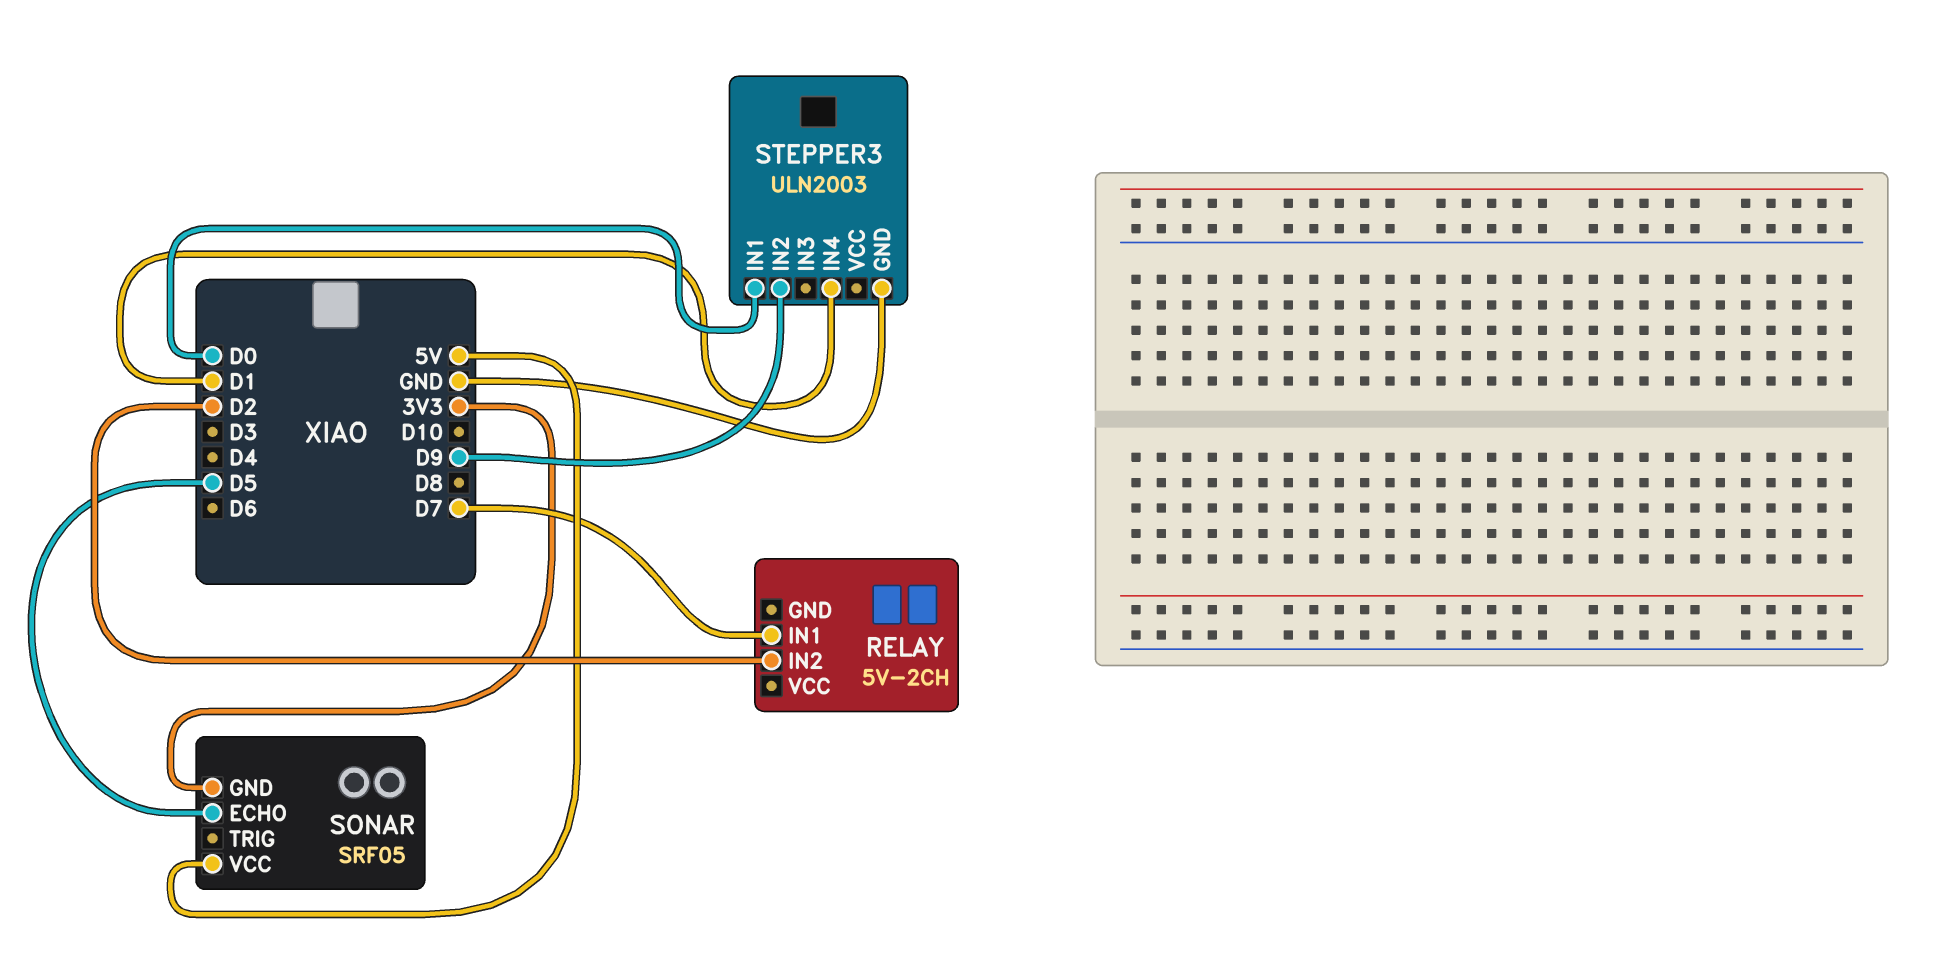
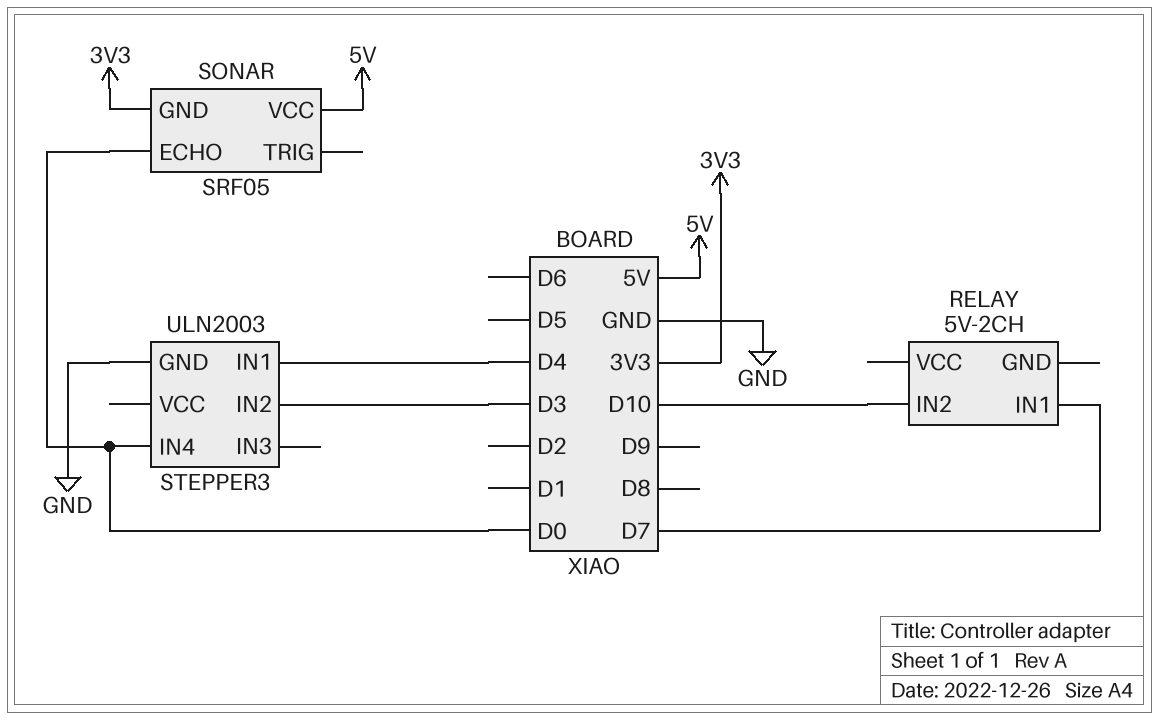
RELAY pin IN2: D2 -> D10
SONAR pin ECHO: D5 -> D0
STEPPER3 pin IN1: D0 -> D4
STEPPER3 pin IN2: D9 -> D3
STEPPER3 pin IN4: D1 -> D0

